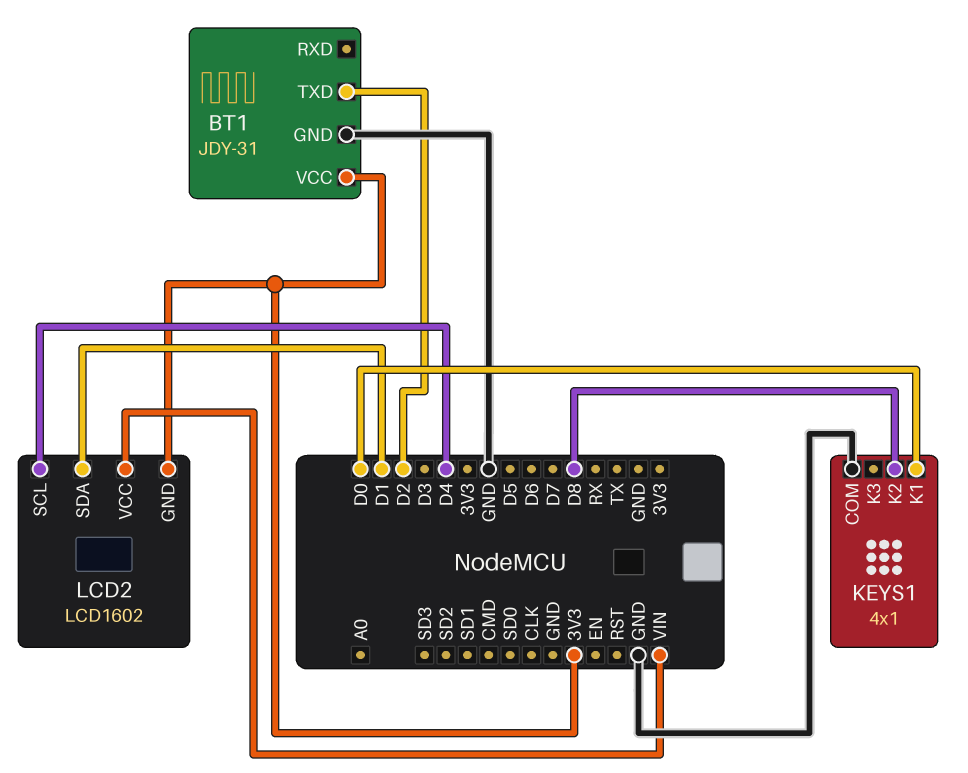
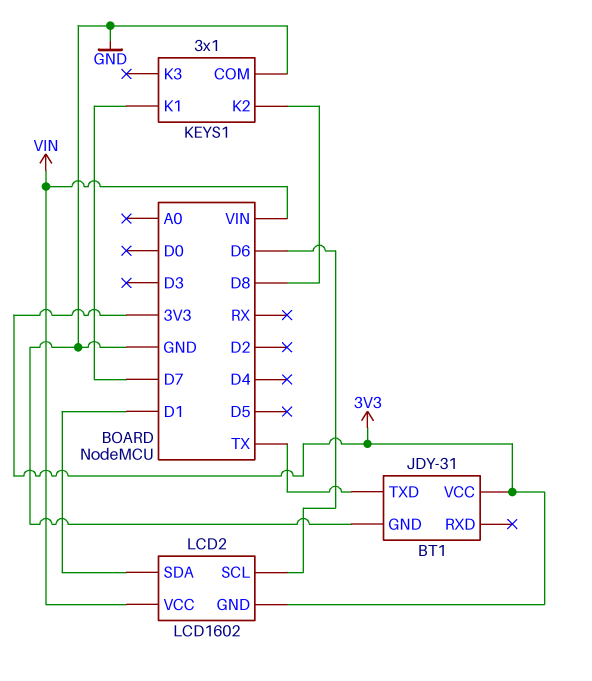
BT1 pin TXD: D2 -> TX
KEYS1: 4x1 -> 3x1
KEYS1 pin K1: D0 -> D7
LCD2 pin SCL: D4 -> D6

